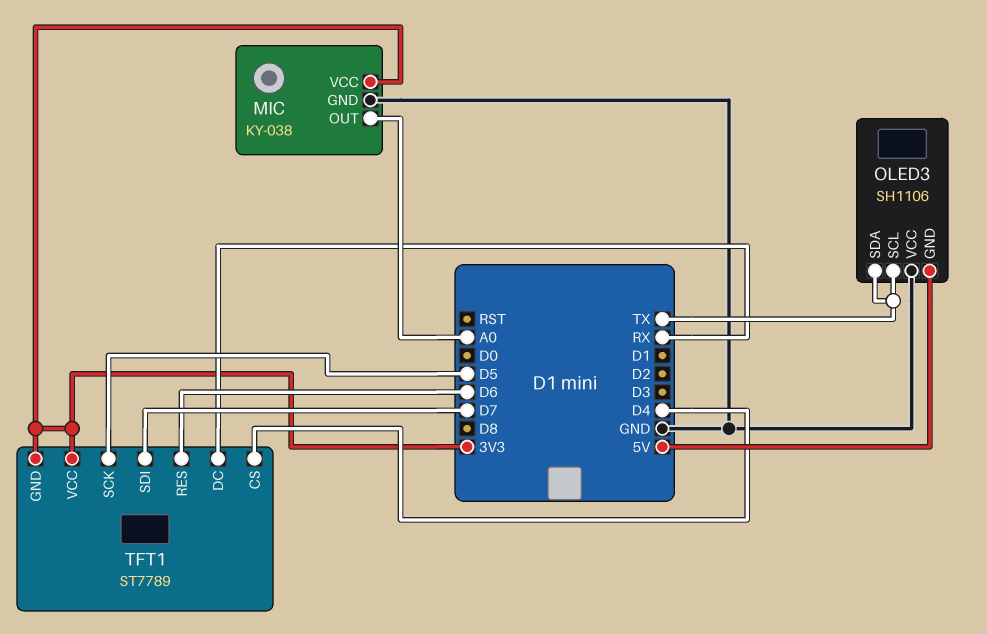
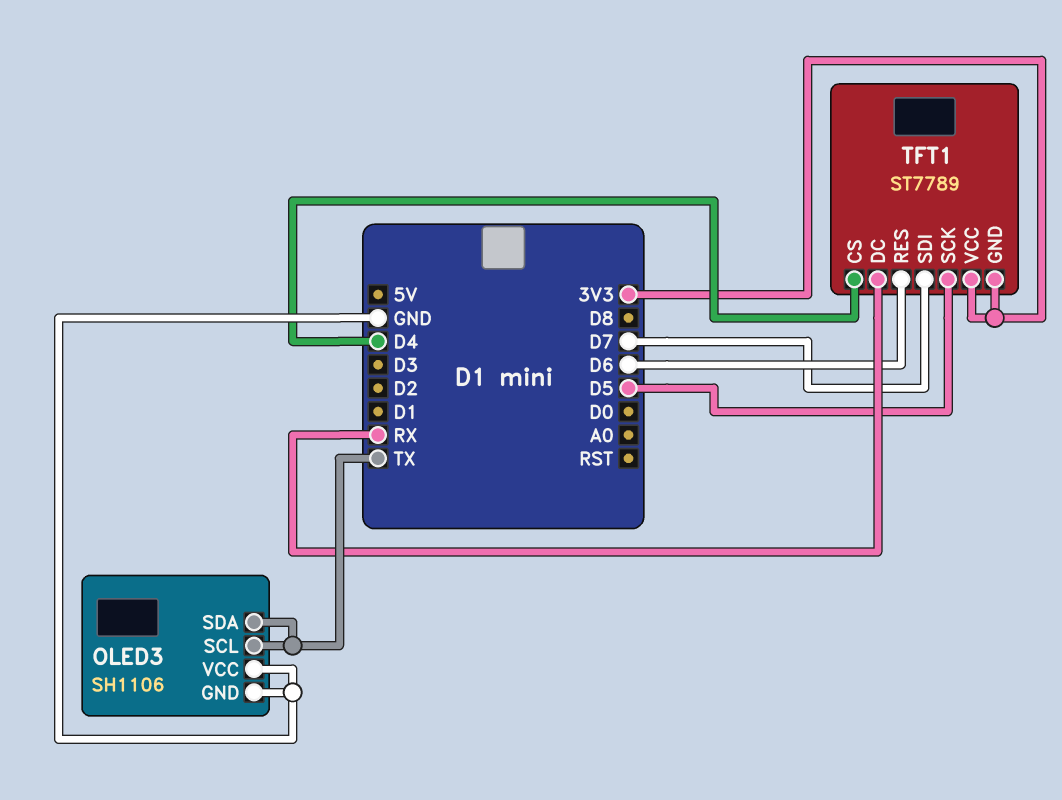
MIC: KY-038 -> none
MIC pin GND: GND -> none
MIC pin OUT: A0 -> none
MIC pin VCC: 3V3 -> none
OLED3 pin GND: 5V -> GND

